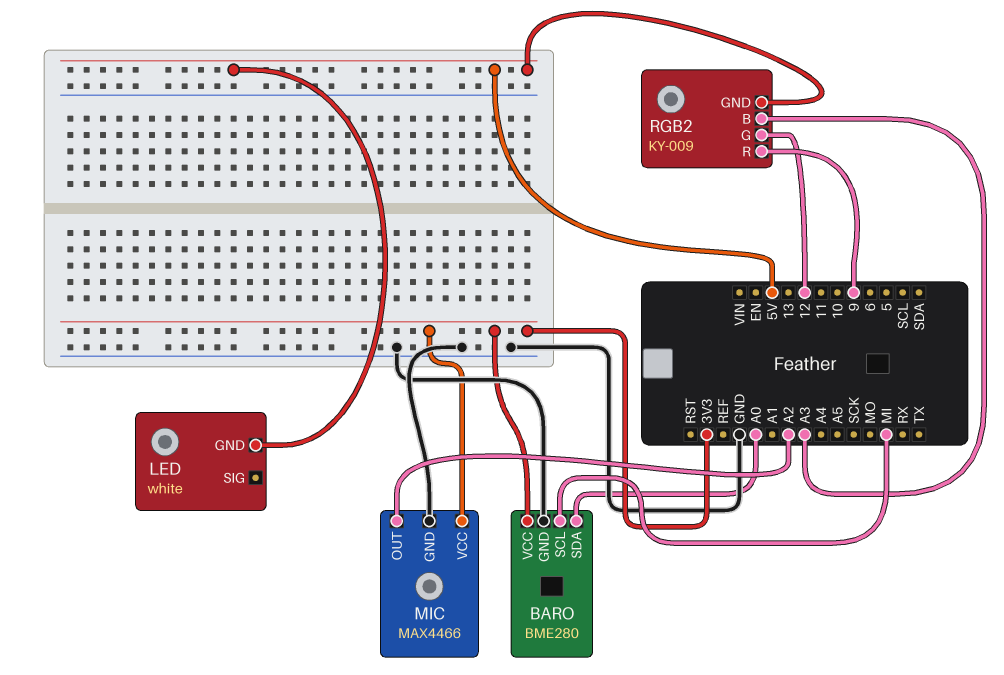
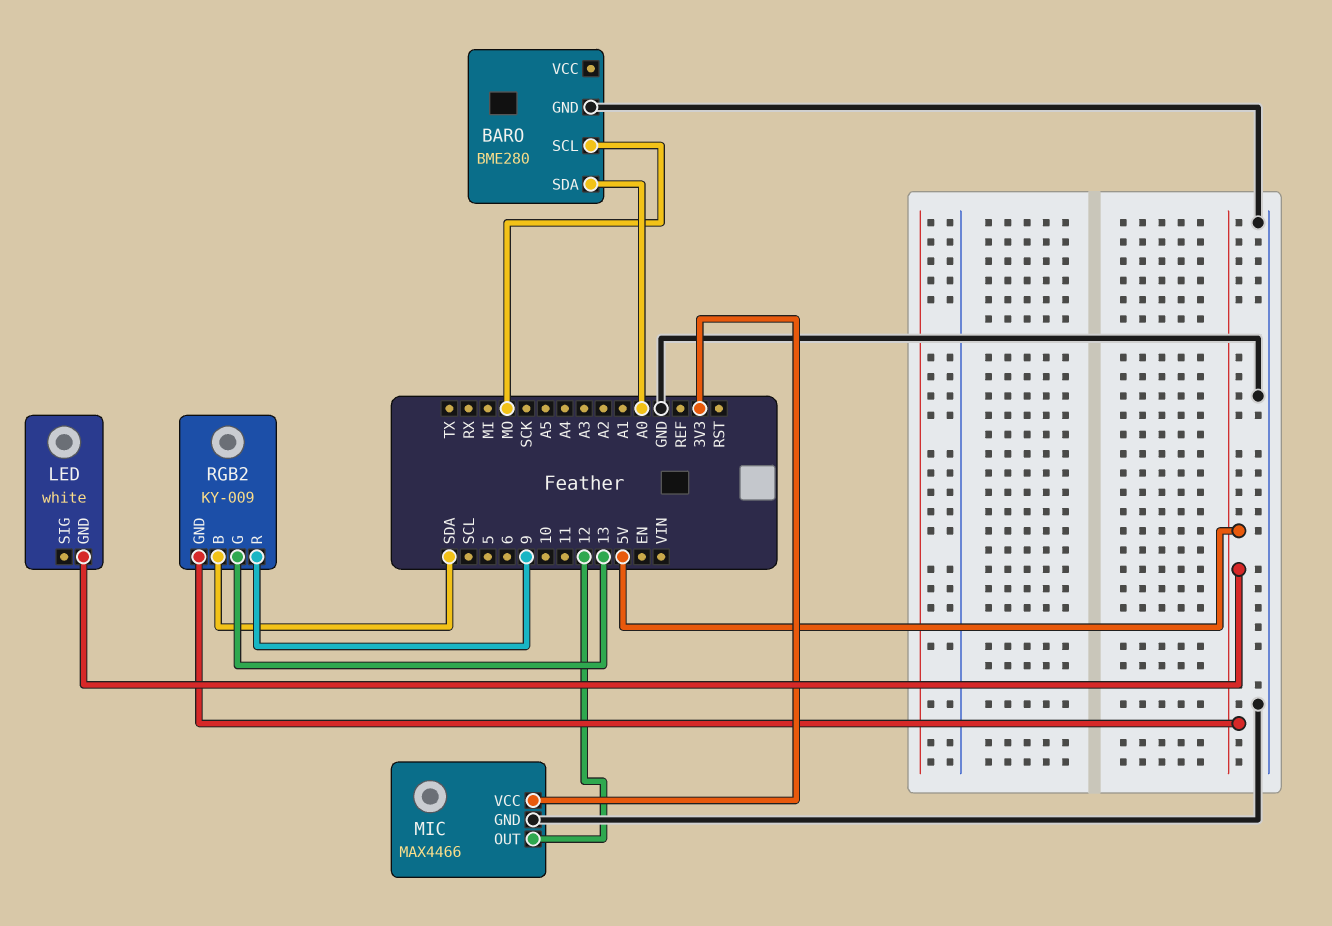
BARO pin SCL: MI -> MO
BARO pin VCC: 3V3 -> none
MIC pin OUT: A2 -> 12
RGB2 pin B: A3 -> SDA
RGB2 pin G: 12 -> 13

